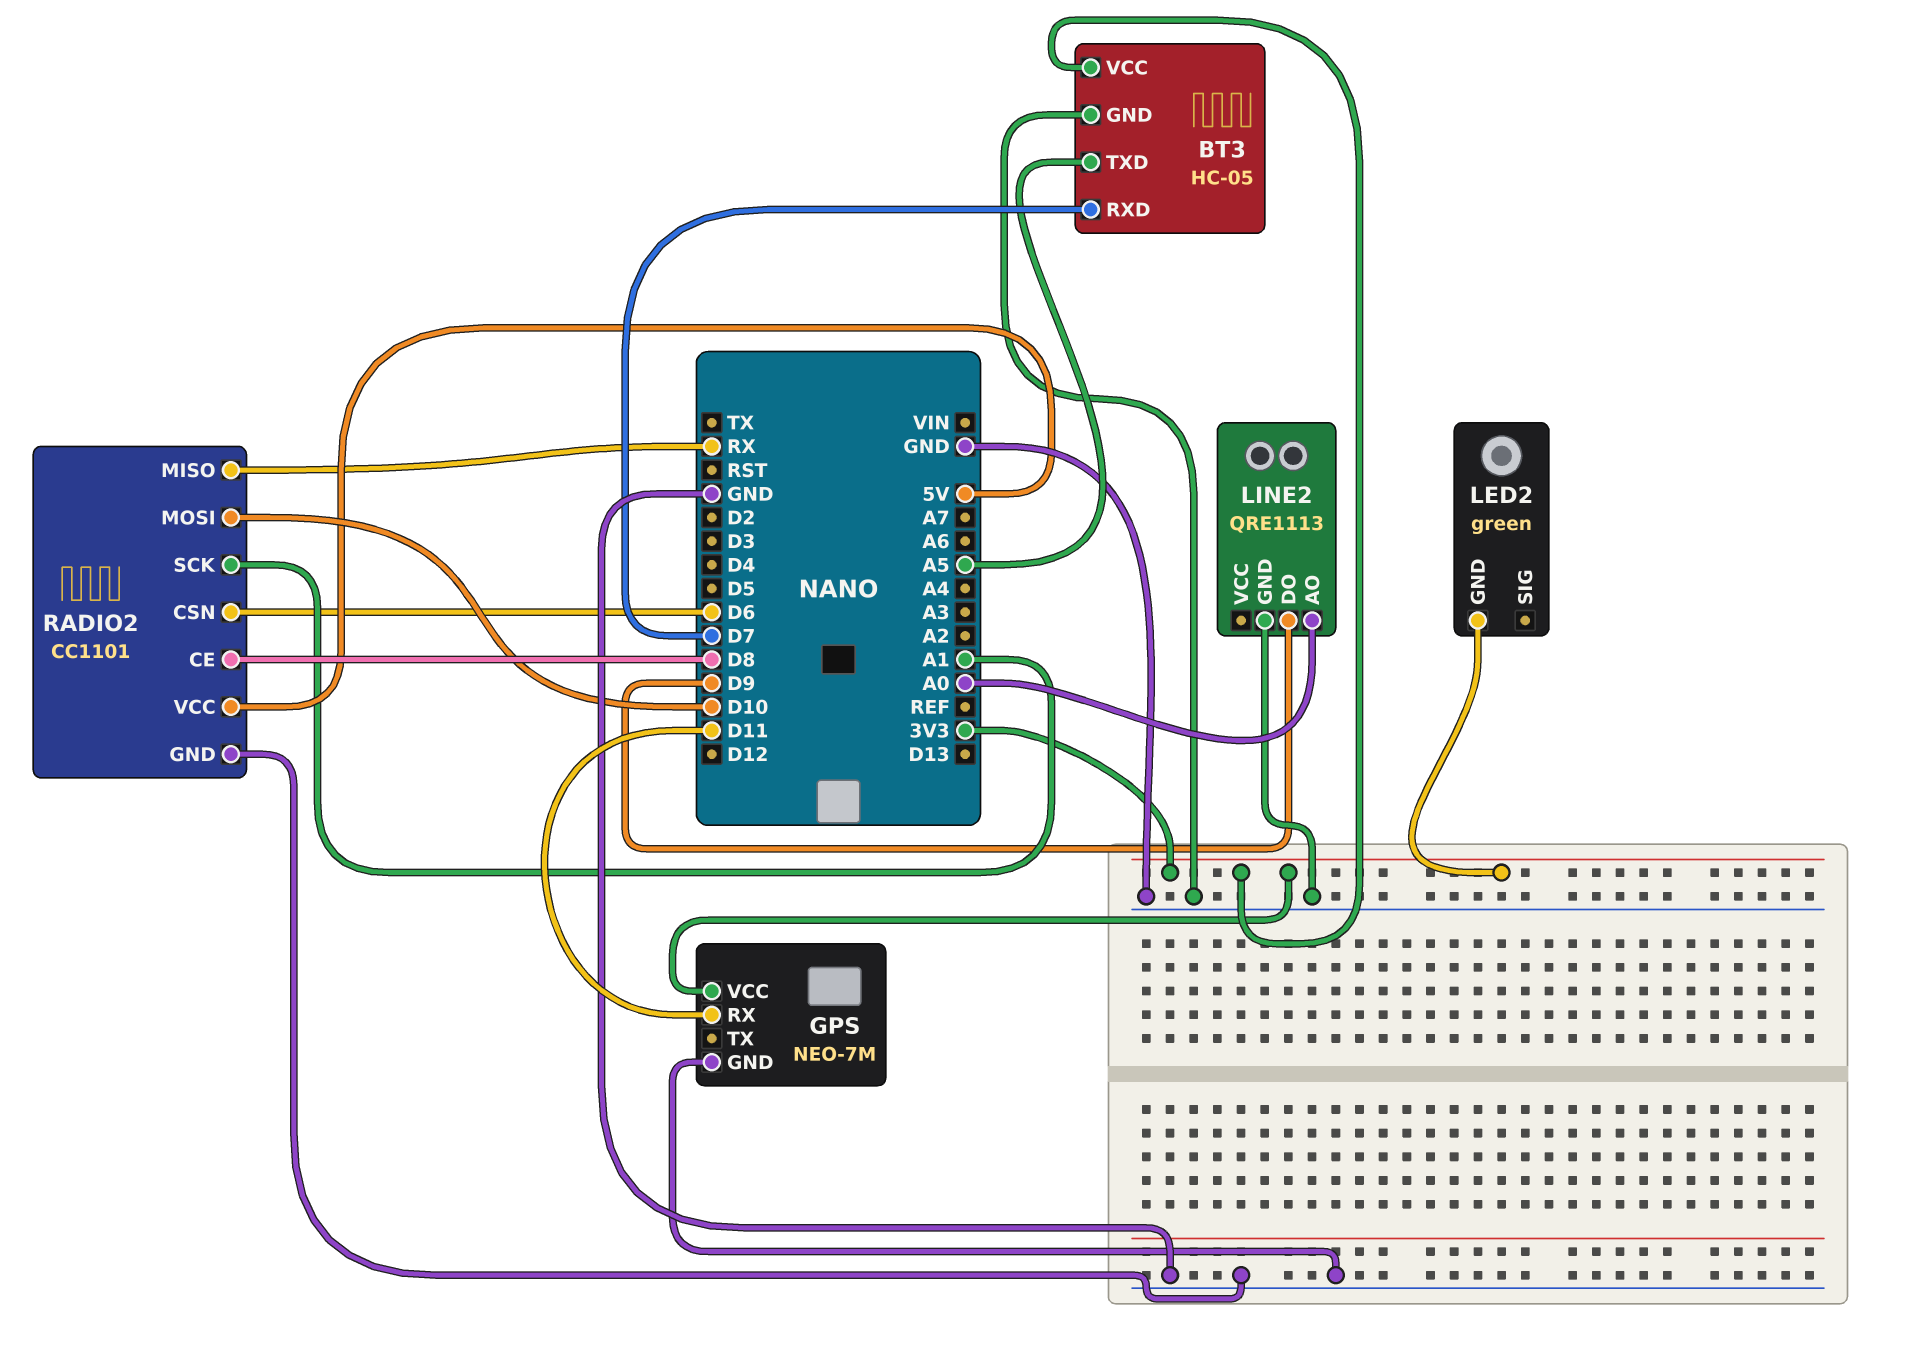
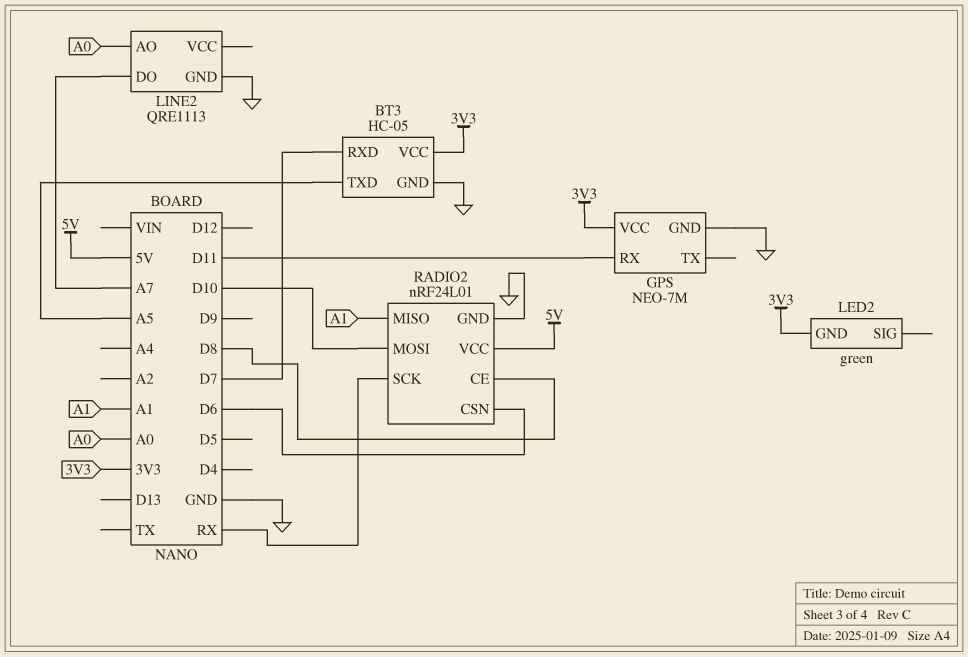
LINE2 pin DO: D9 -> A7
RADIO2: CC1101 -> nRF24L01
RADIO2 pin MISO: RX -> A1
RADIO2 pin SCK: A1 -> RX

